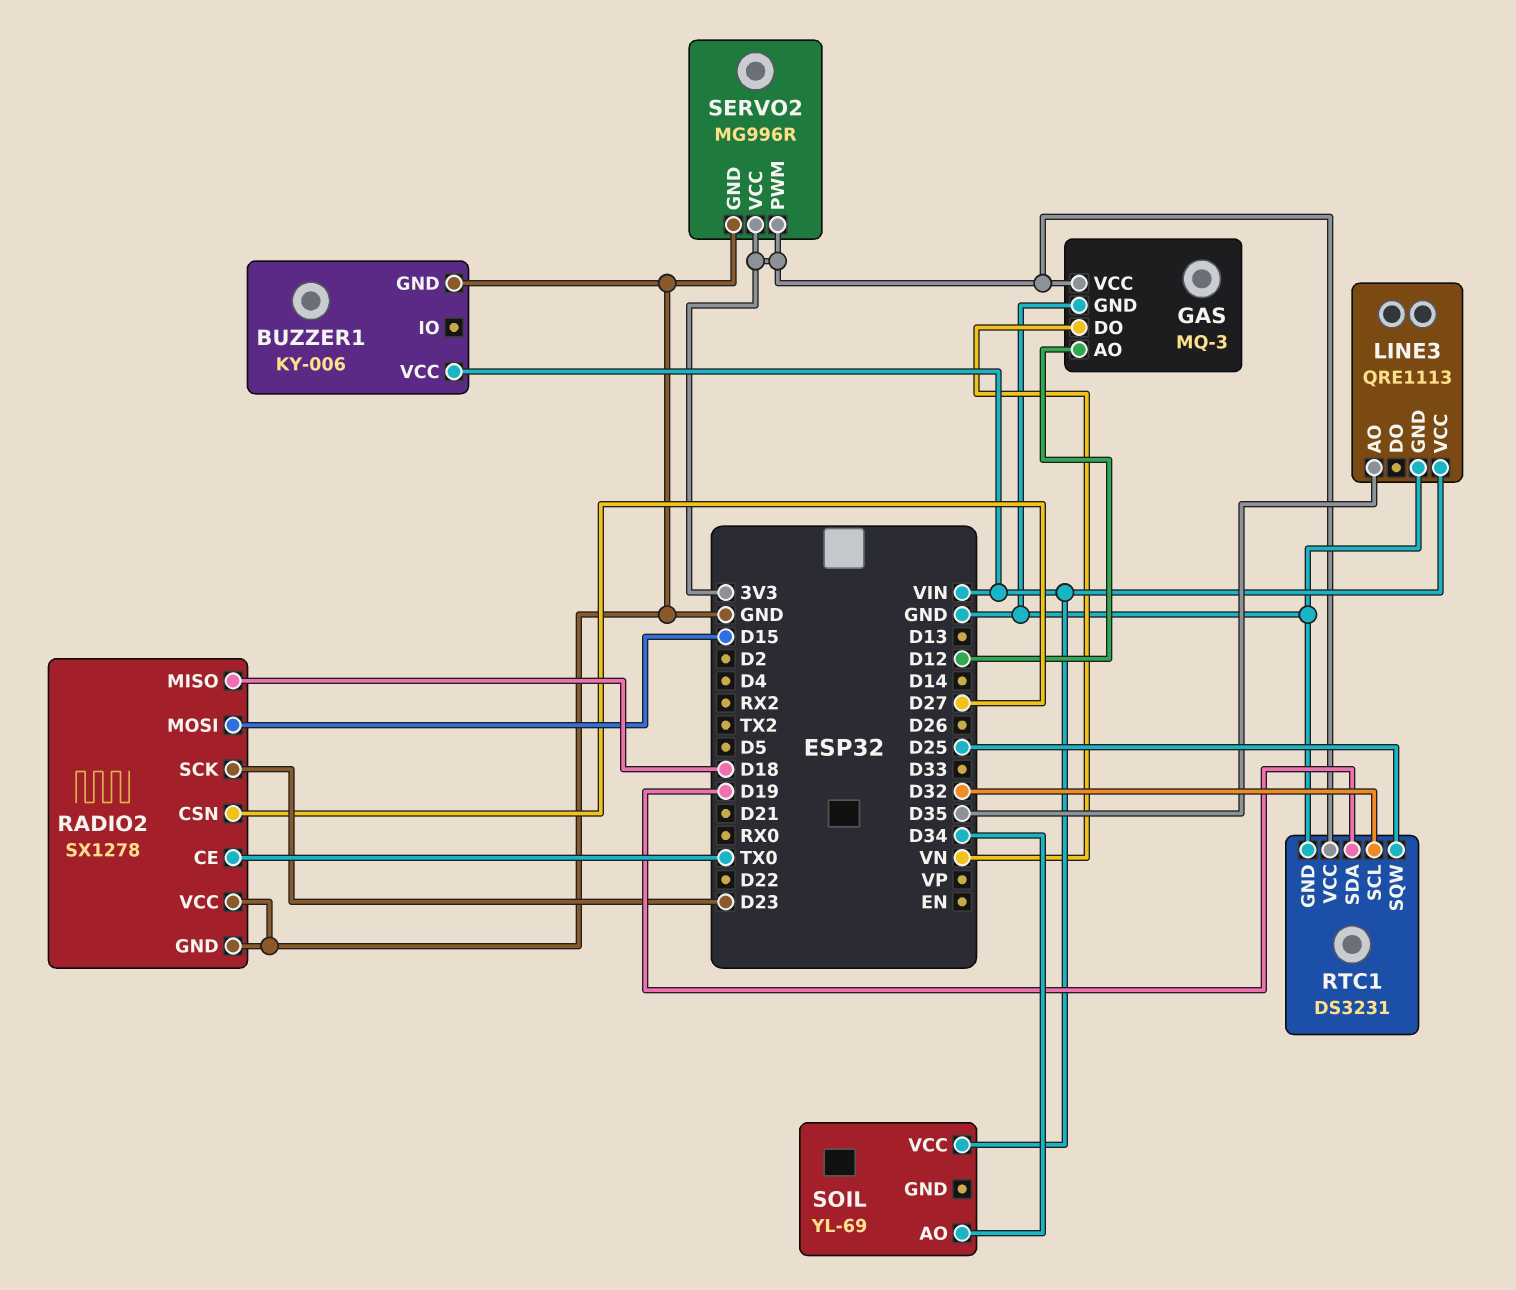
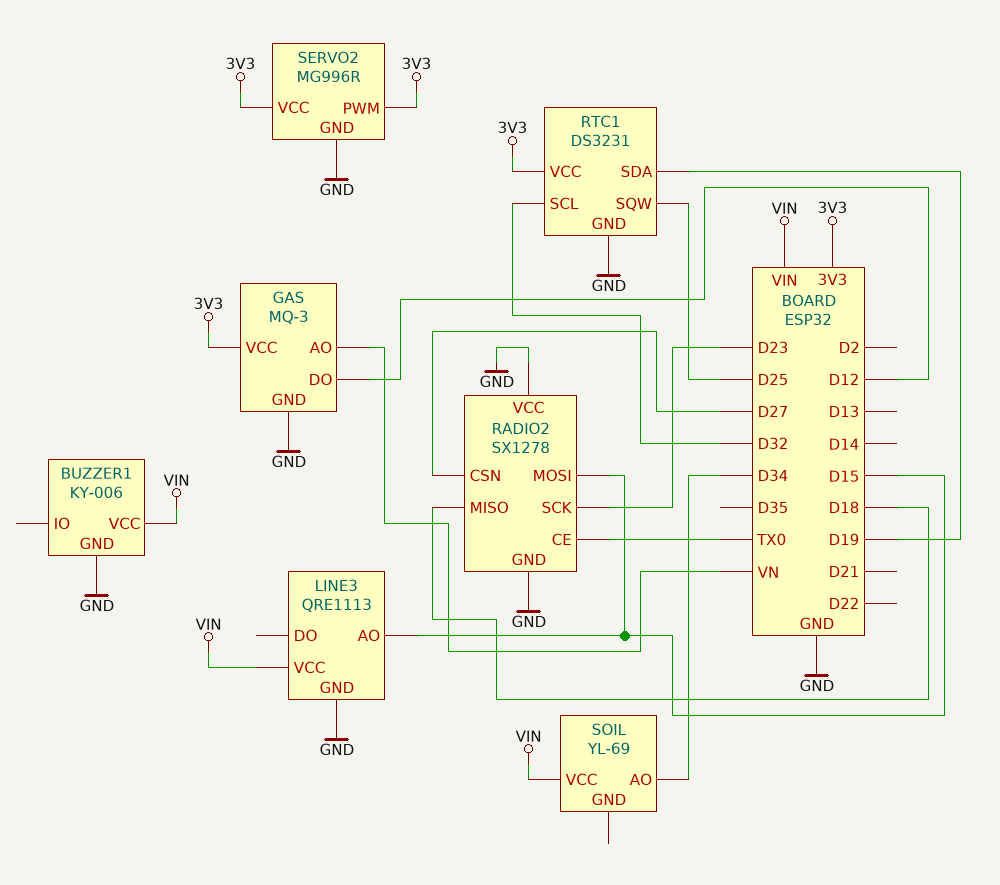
GAS pin AO: D12 -> VN
GAS pin DO: VN -> D12
LINE3 pin AO: D35 -> D15

